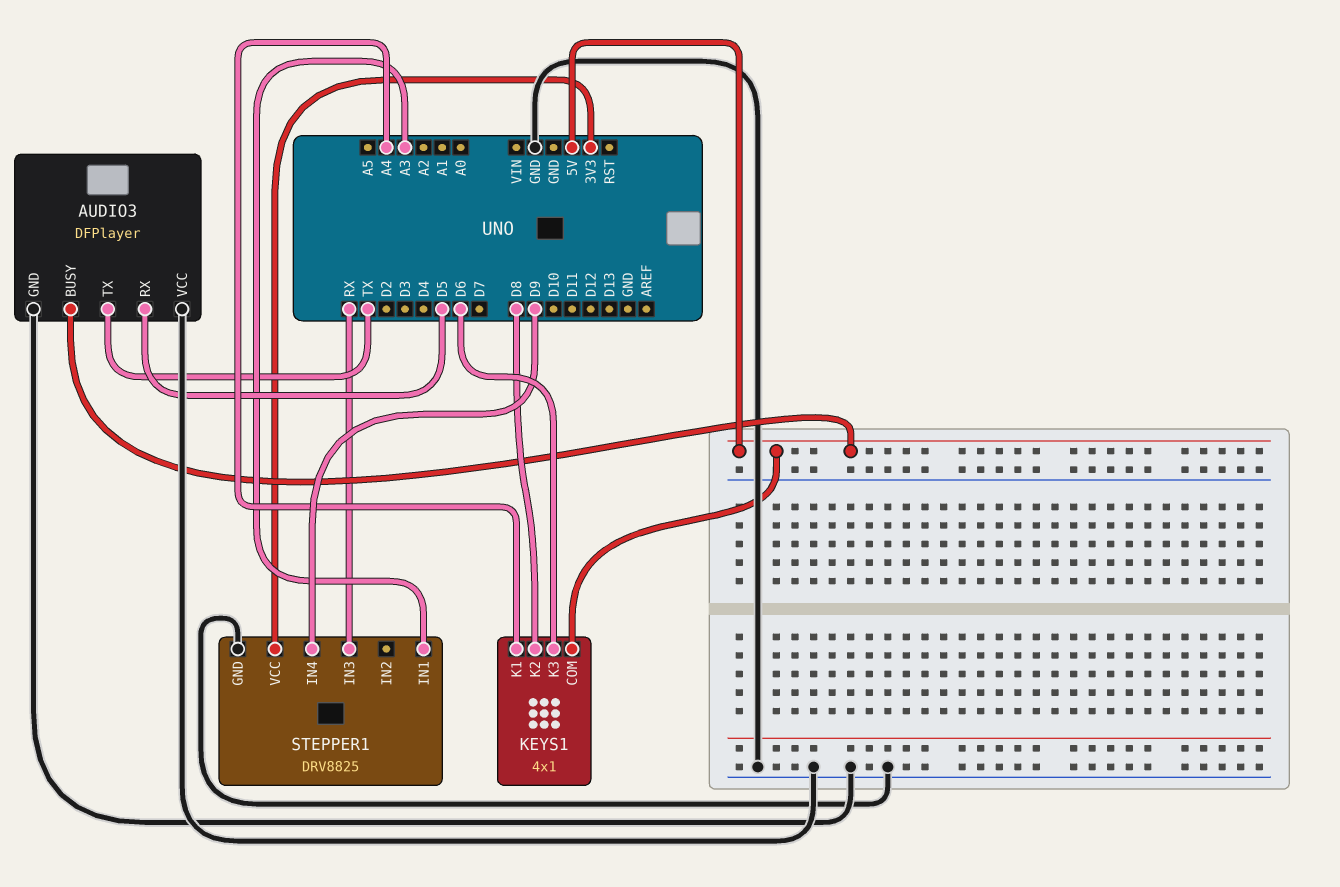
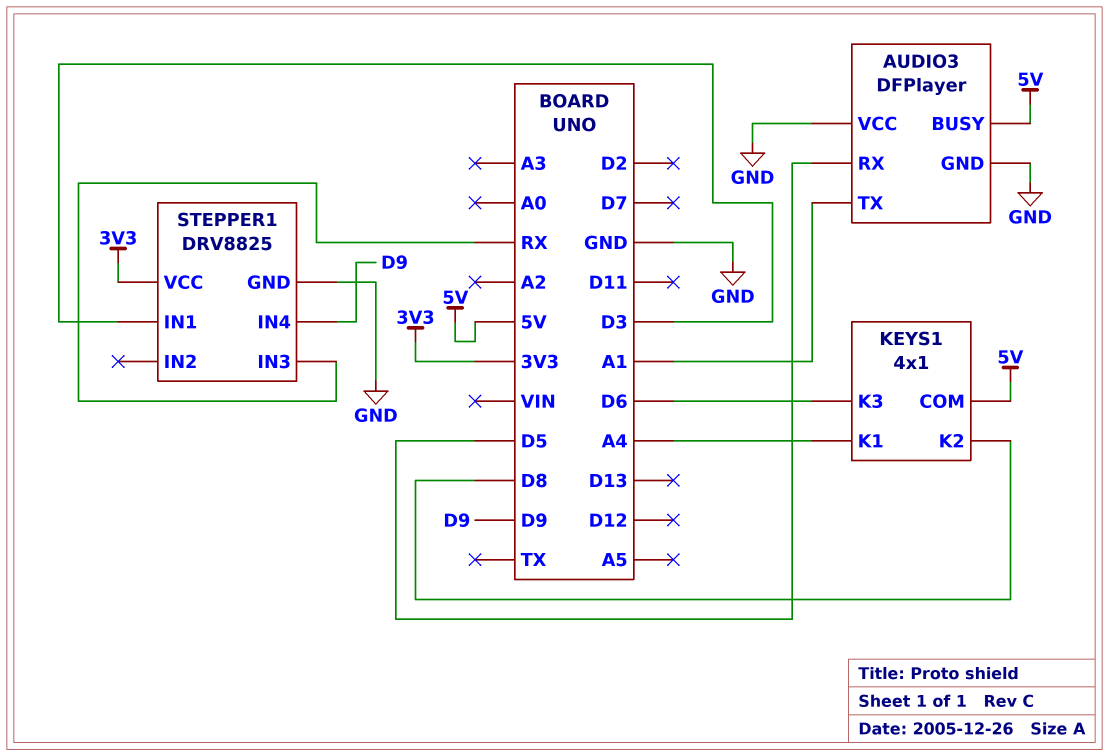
AUDIO3 pin TX: TX -> A1
STEPPER1 pin IN1: A3 -> D3

